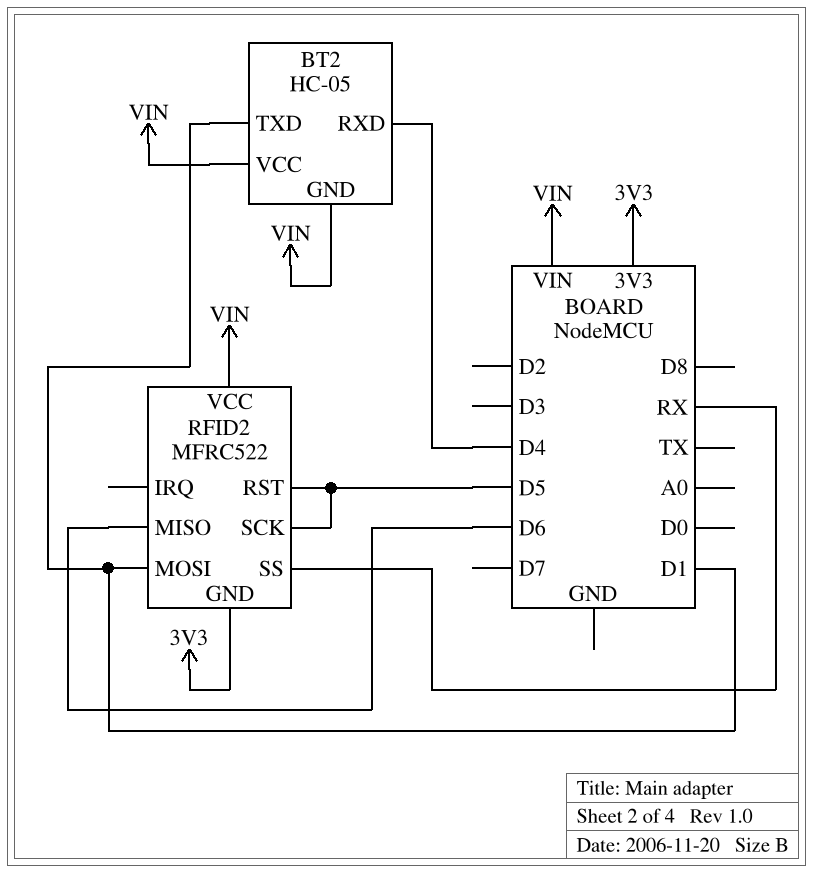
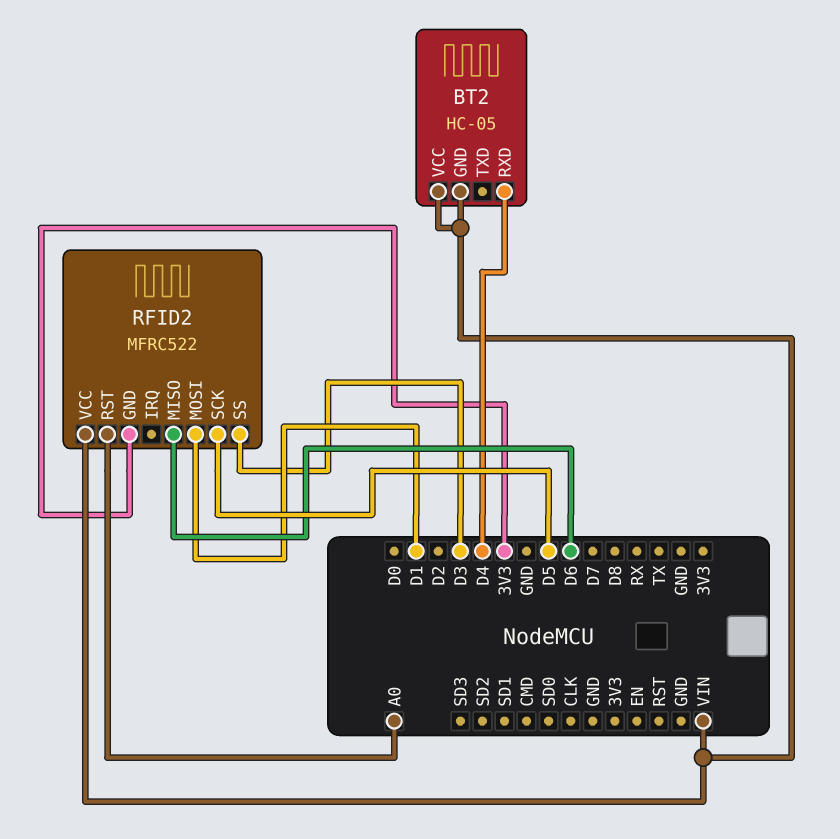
BT2 pin TXD: D1 -> none
RFID2 pin RST: D5 -> A0
RFID2 pin SS: RX -> D3

